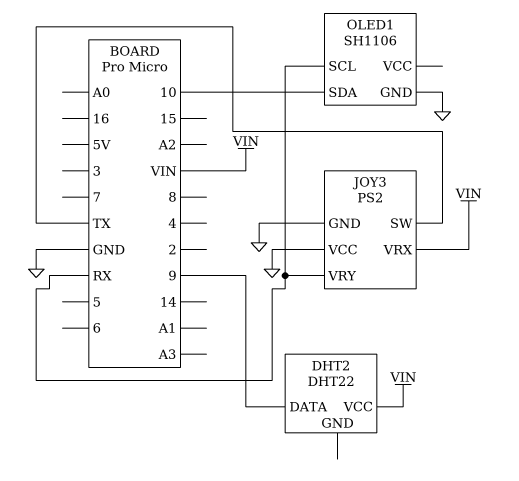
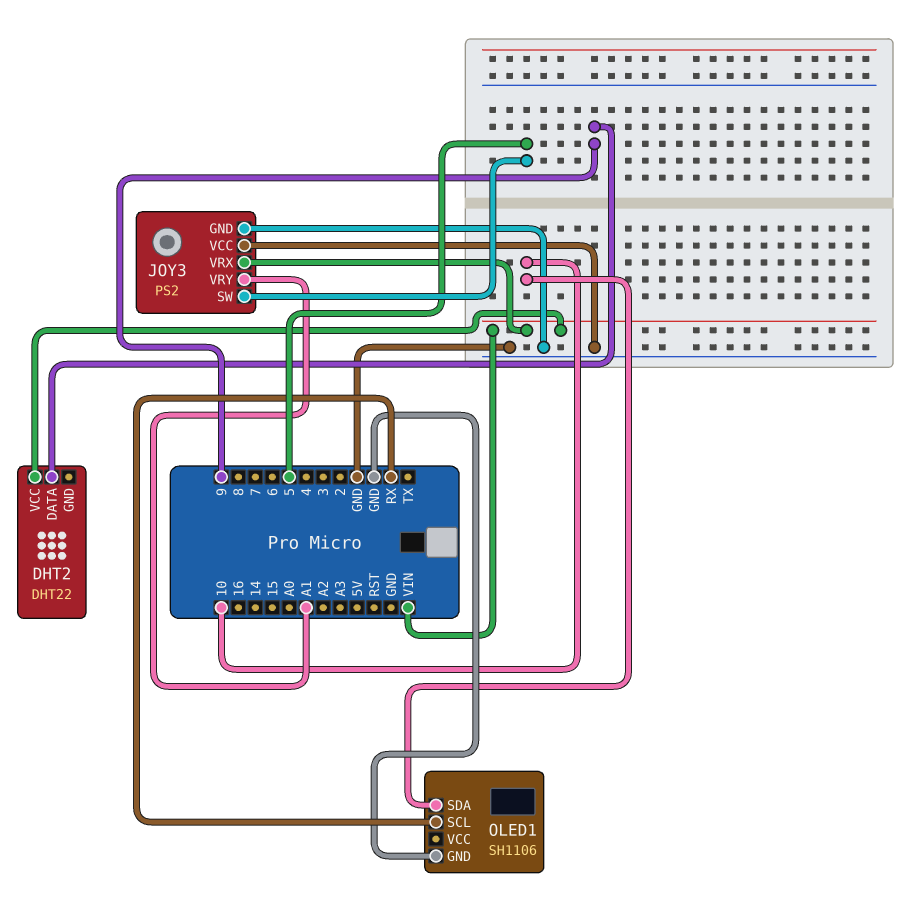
JOY3 pin SW: TX -> 5
JOY3 pin VRY: RX -> A1

